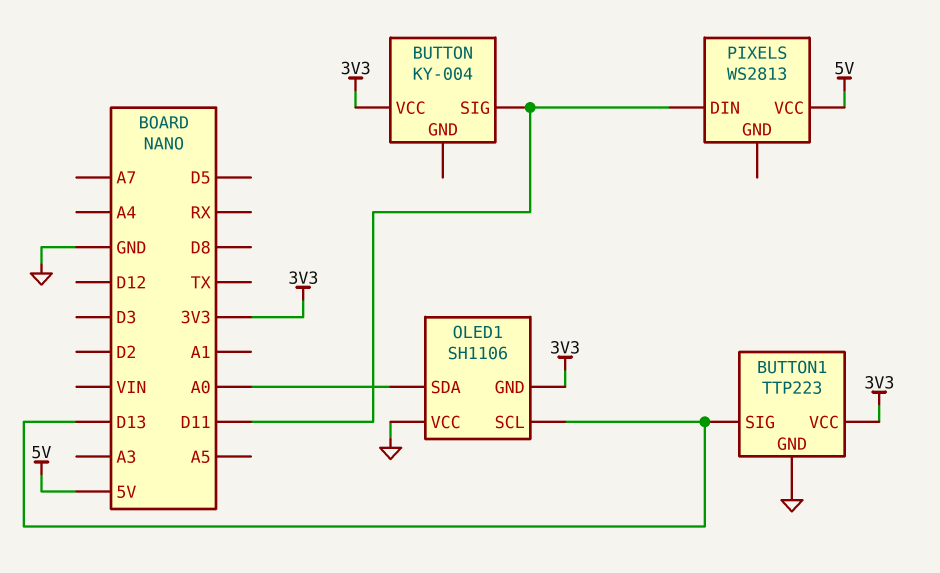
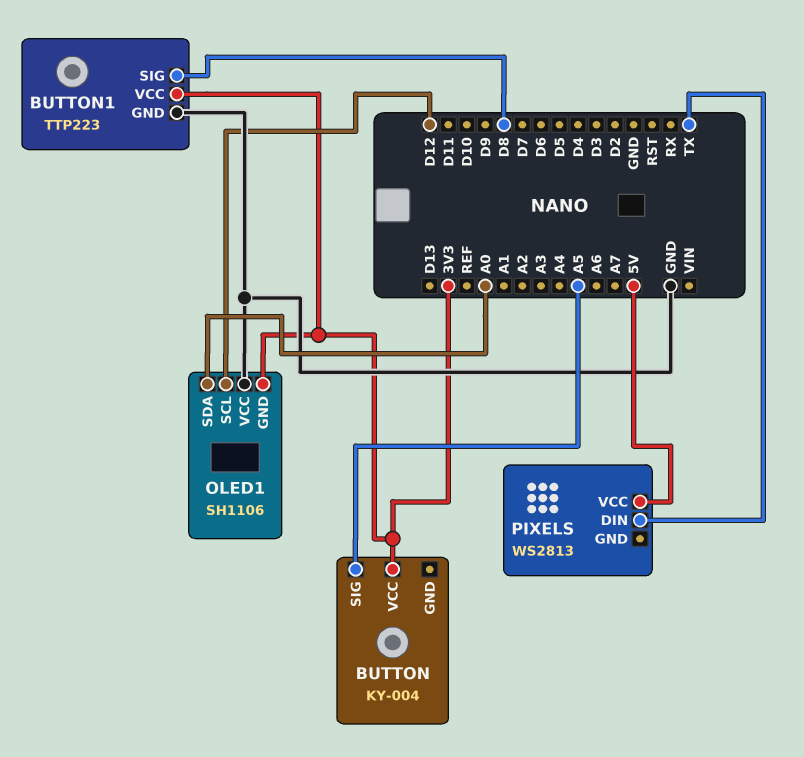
BUTTON pin SIG: D11 -> A5
BUTTON1 pin SIG: D13 -> D8
OLED1 pin SCL: D13 -> D12
PIXELS pin DIN: D11 -> TX

